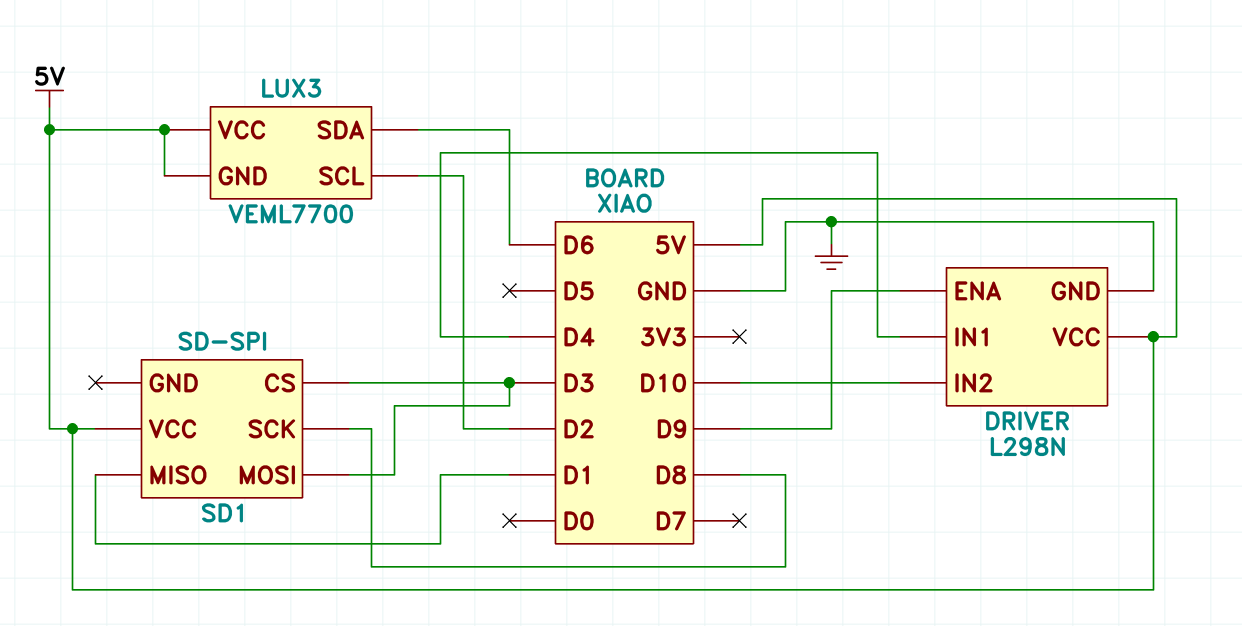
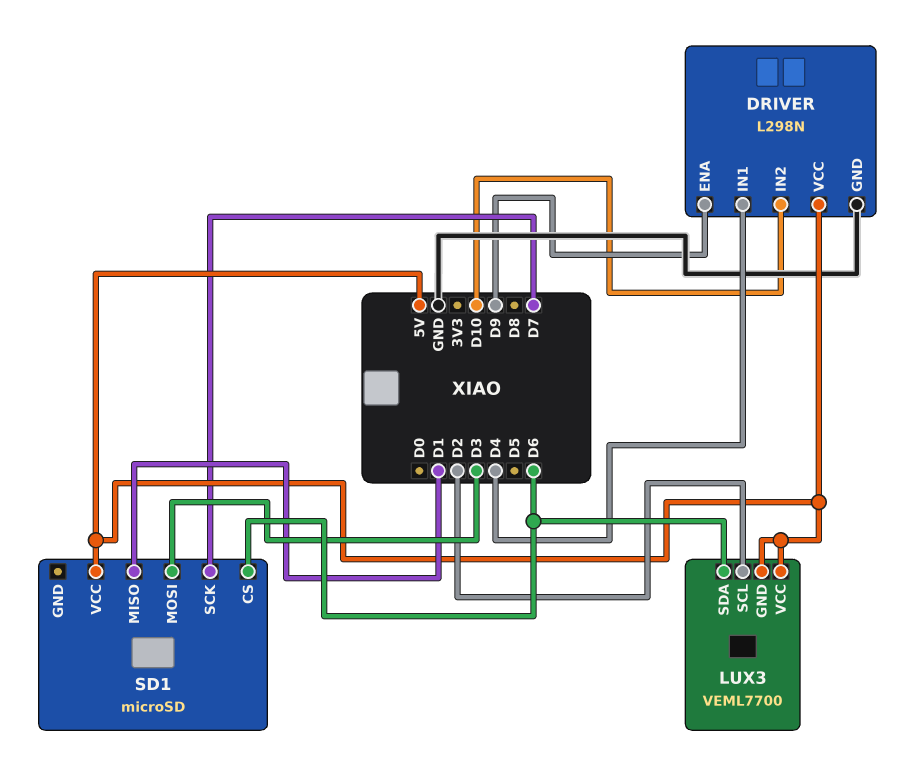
SD1: SD-SPI -> microSD
SD1 pin CS: D3 -> D6
SD1 pin SCK: D8 -> D7

